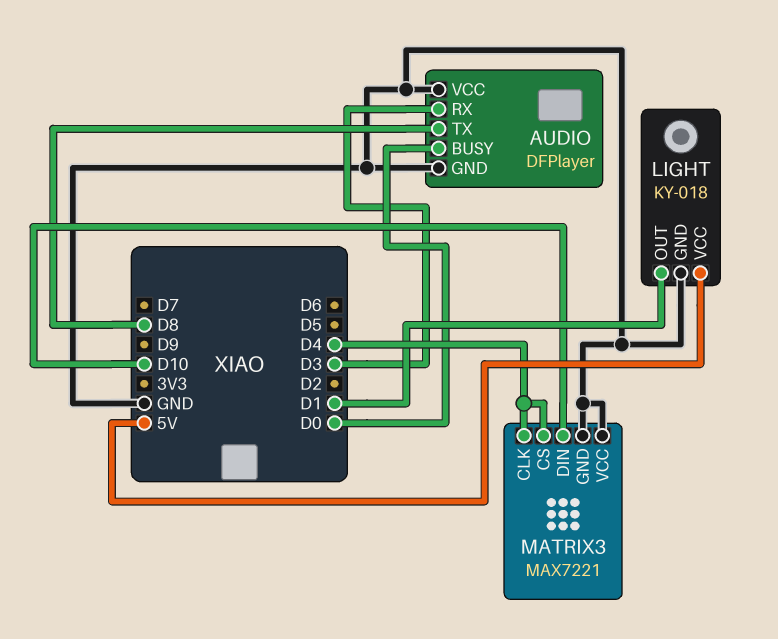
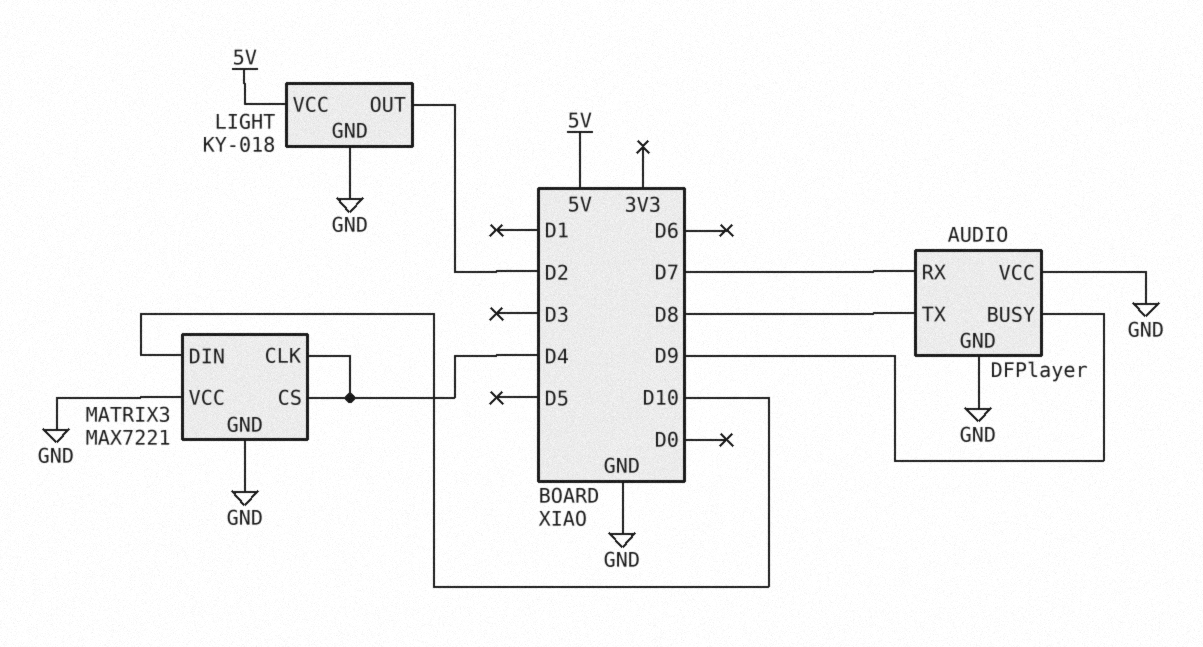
AUDIO pin BUSY: D0 -> D9
AUDIO pin RX: D3 -> D7
LIGHT pin OUT: D1 -> D2

